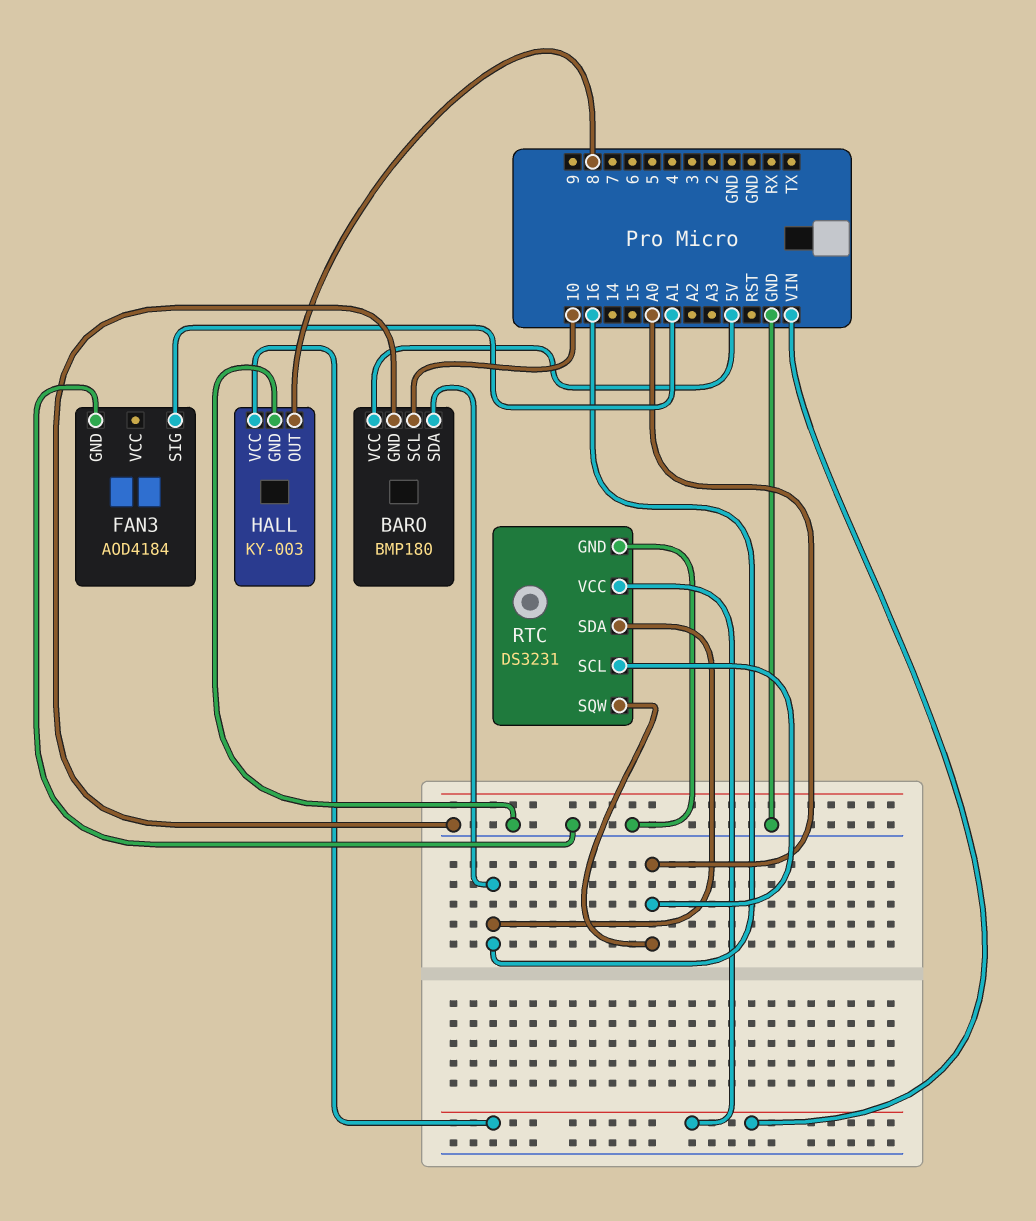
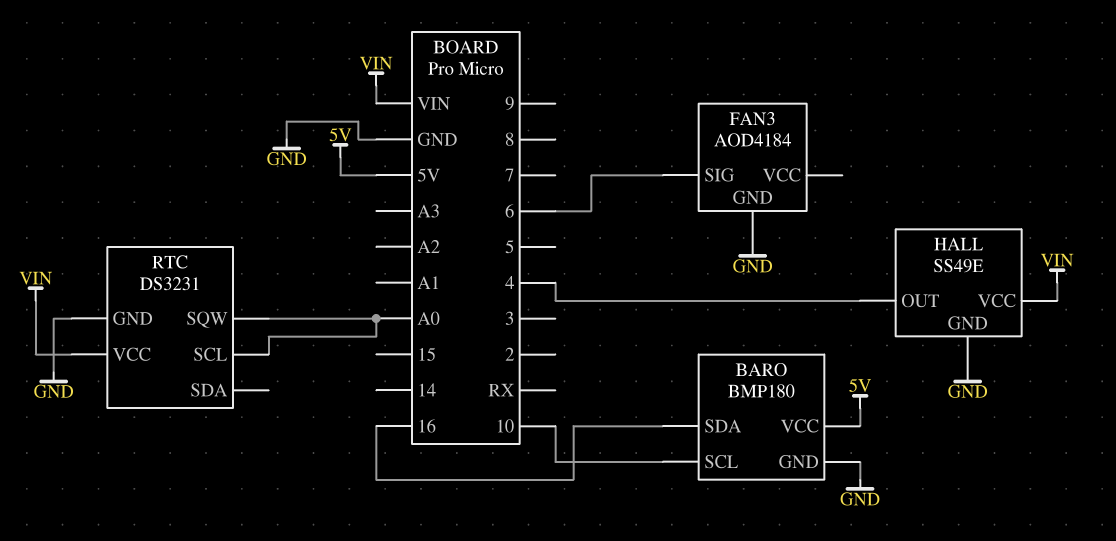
FAN3 pin SIG: A1 -> 6
HALL: KY-003 -> SS49E
HALL pin OUT: 8 -> 4
RTC pin SDA: 16 -> none

